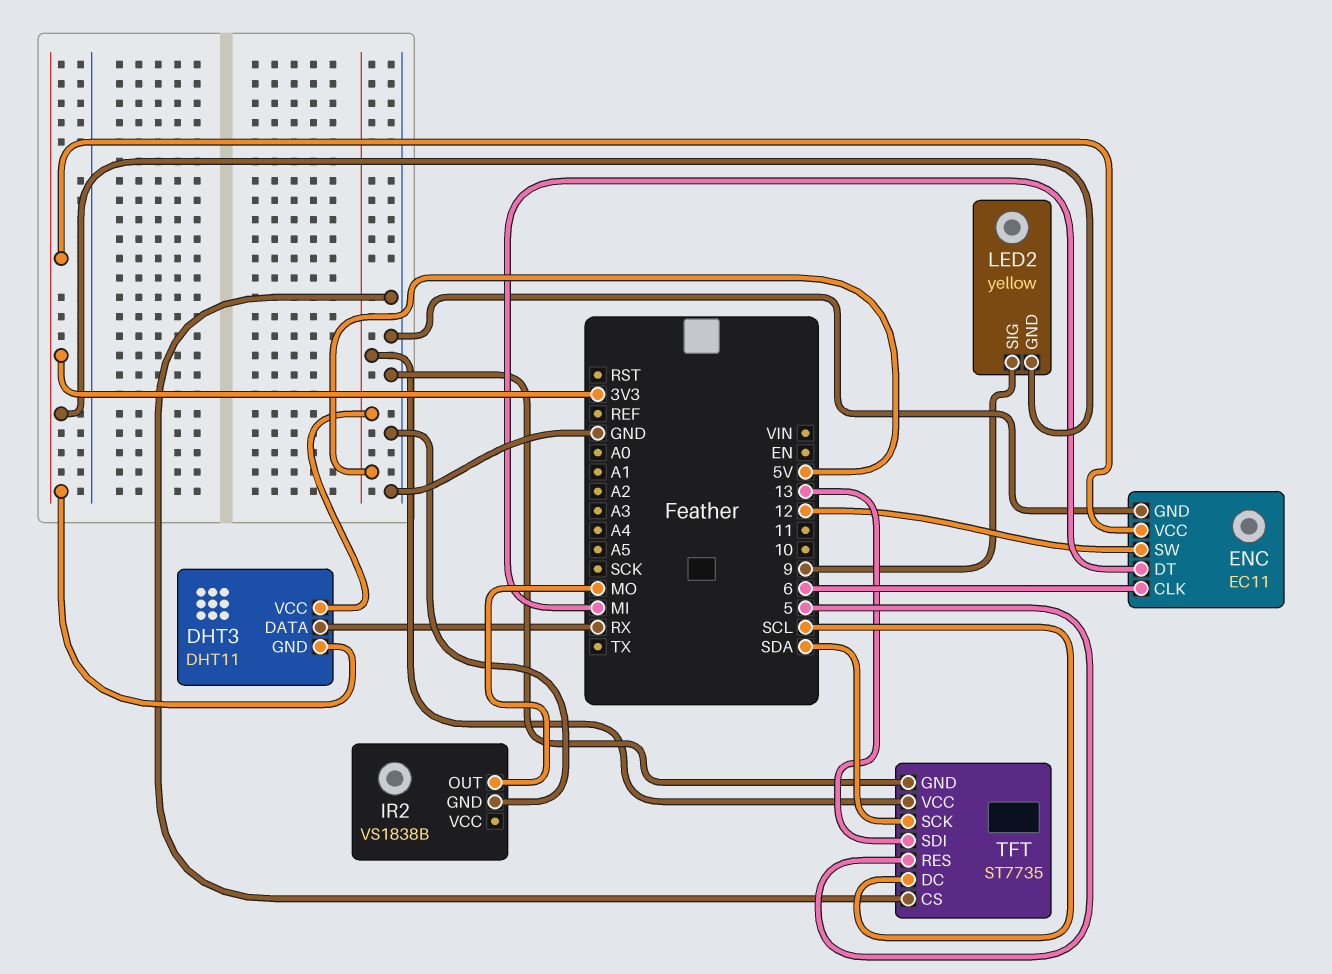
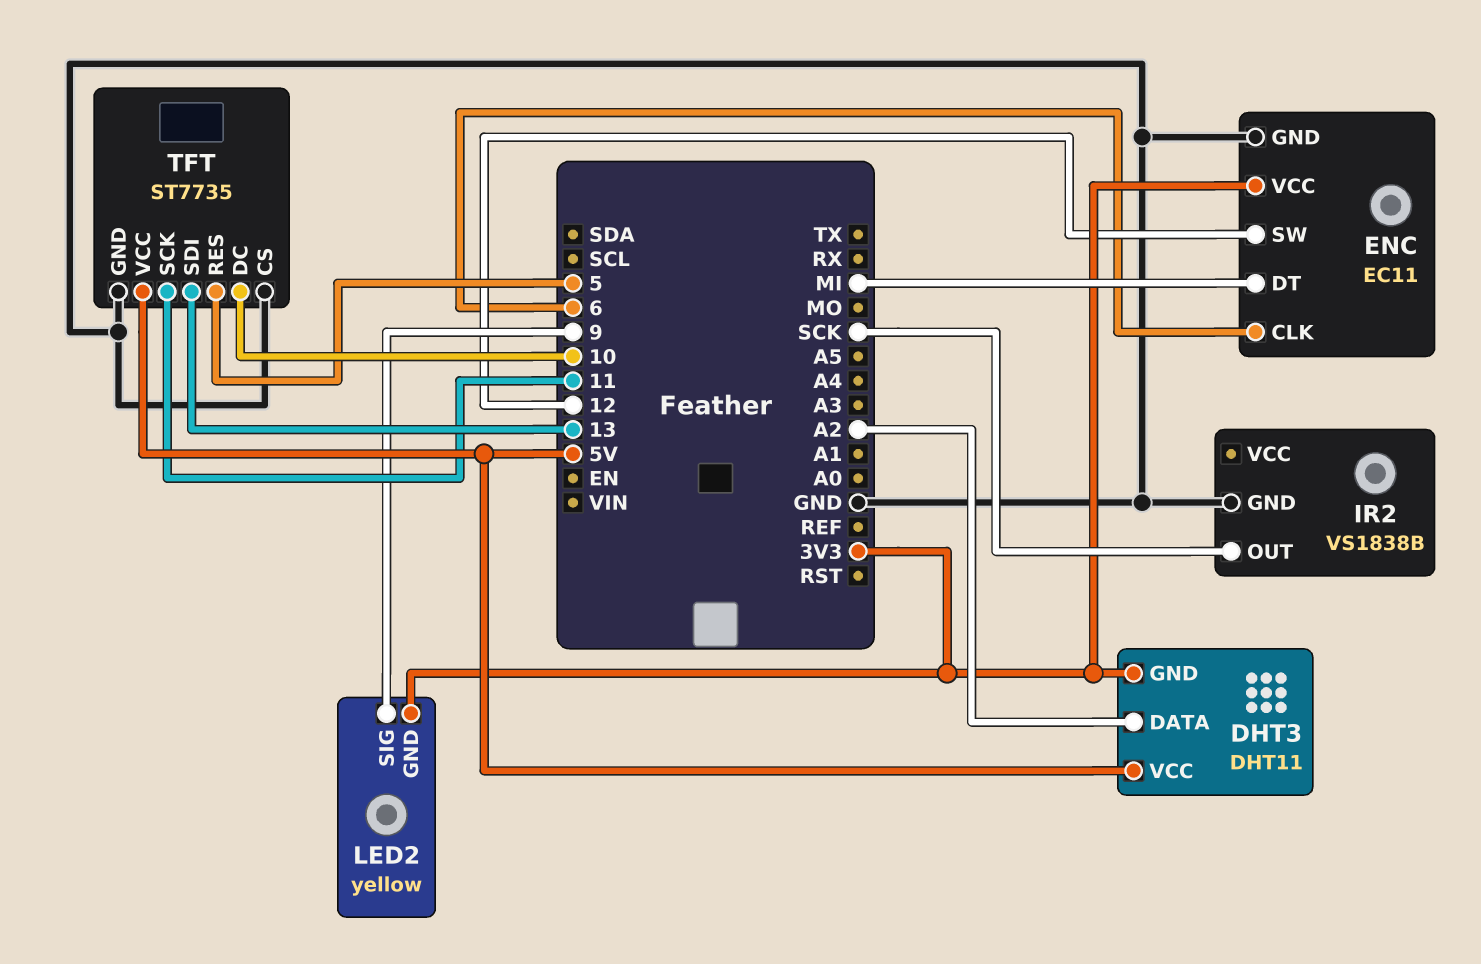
DHT3 pin DATA: RX -> A2
IR2 pin OUT: MO -> SCK
TFT pin DC: SCL -> 10
TFT pin SCK: SDA -> 11

